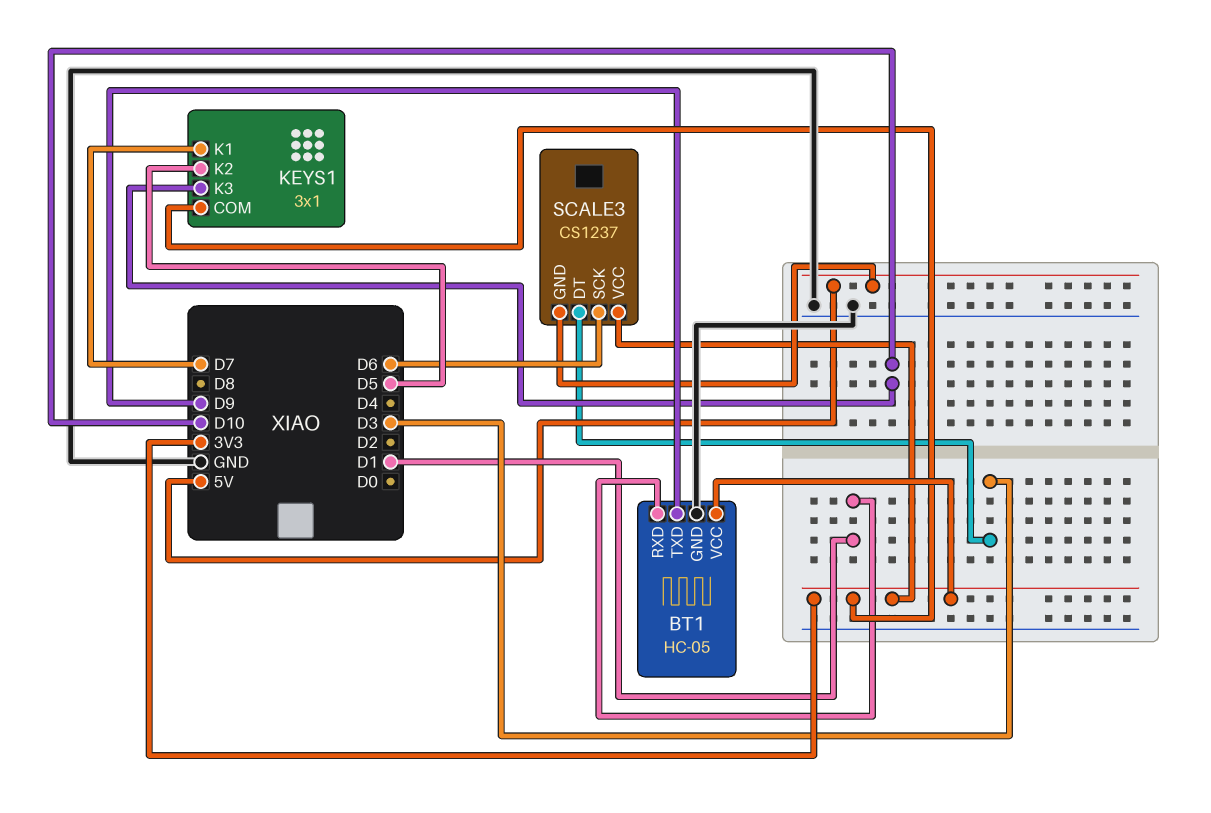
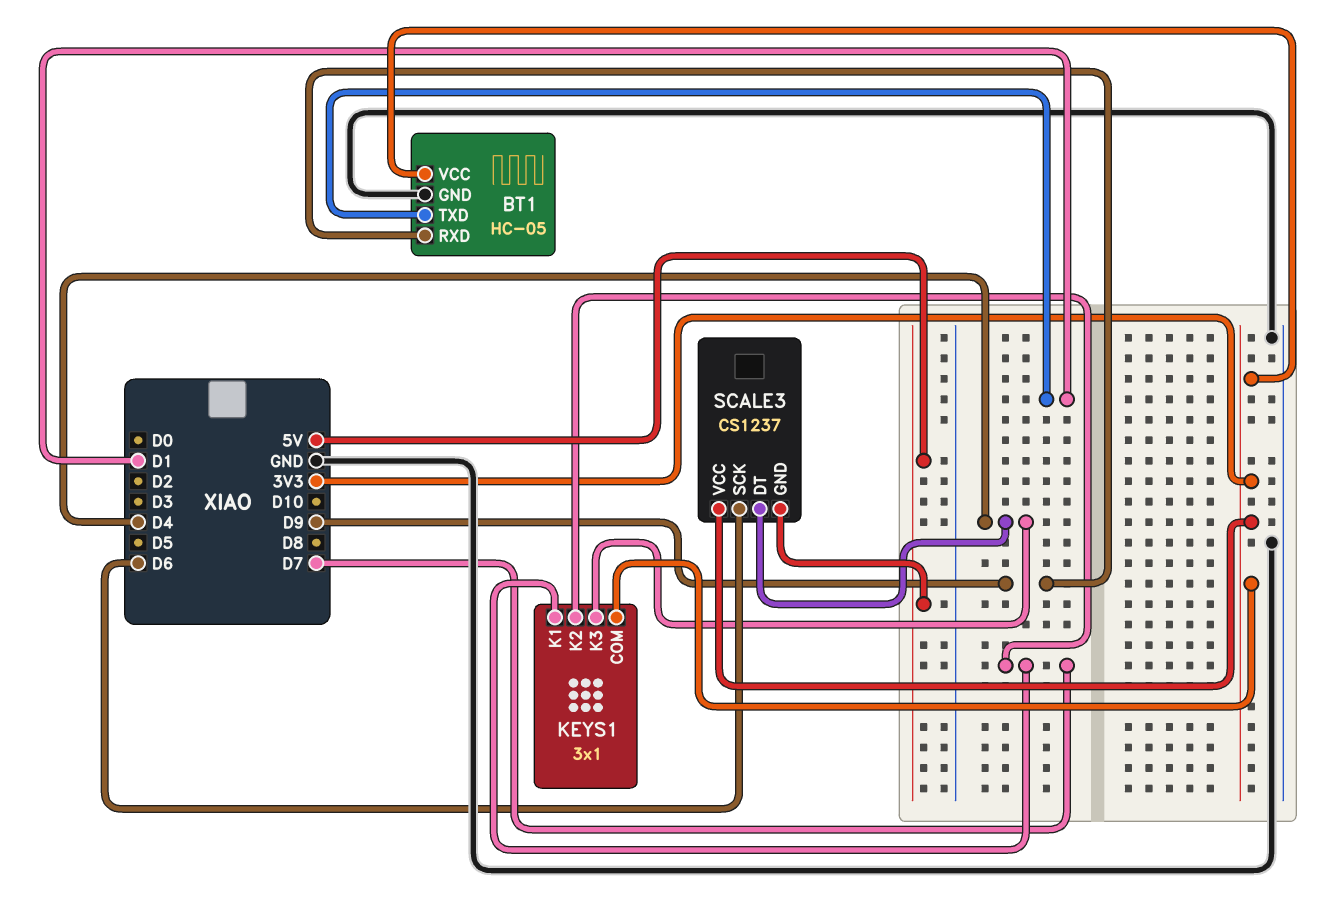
BT1 pin RXD: D1 -> D9
BT1 pin TXD: D9 -> D1
KEYS1 pin K2: D5 -> D7
KEYS1 pin K3: D10 -> D4
SCALE3 pin DT: D3 -> D4

